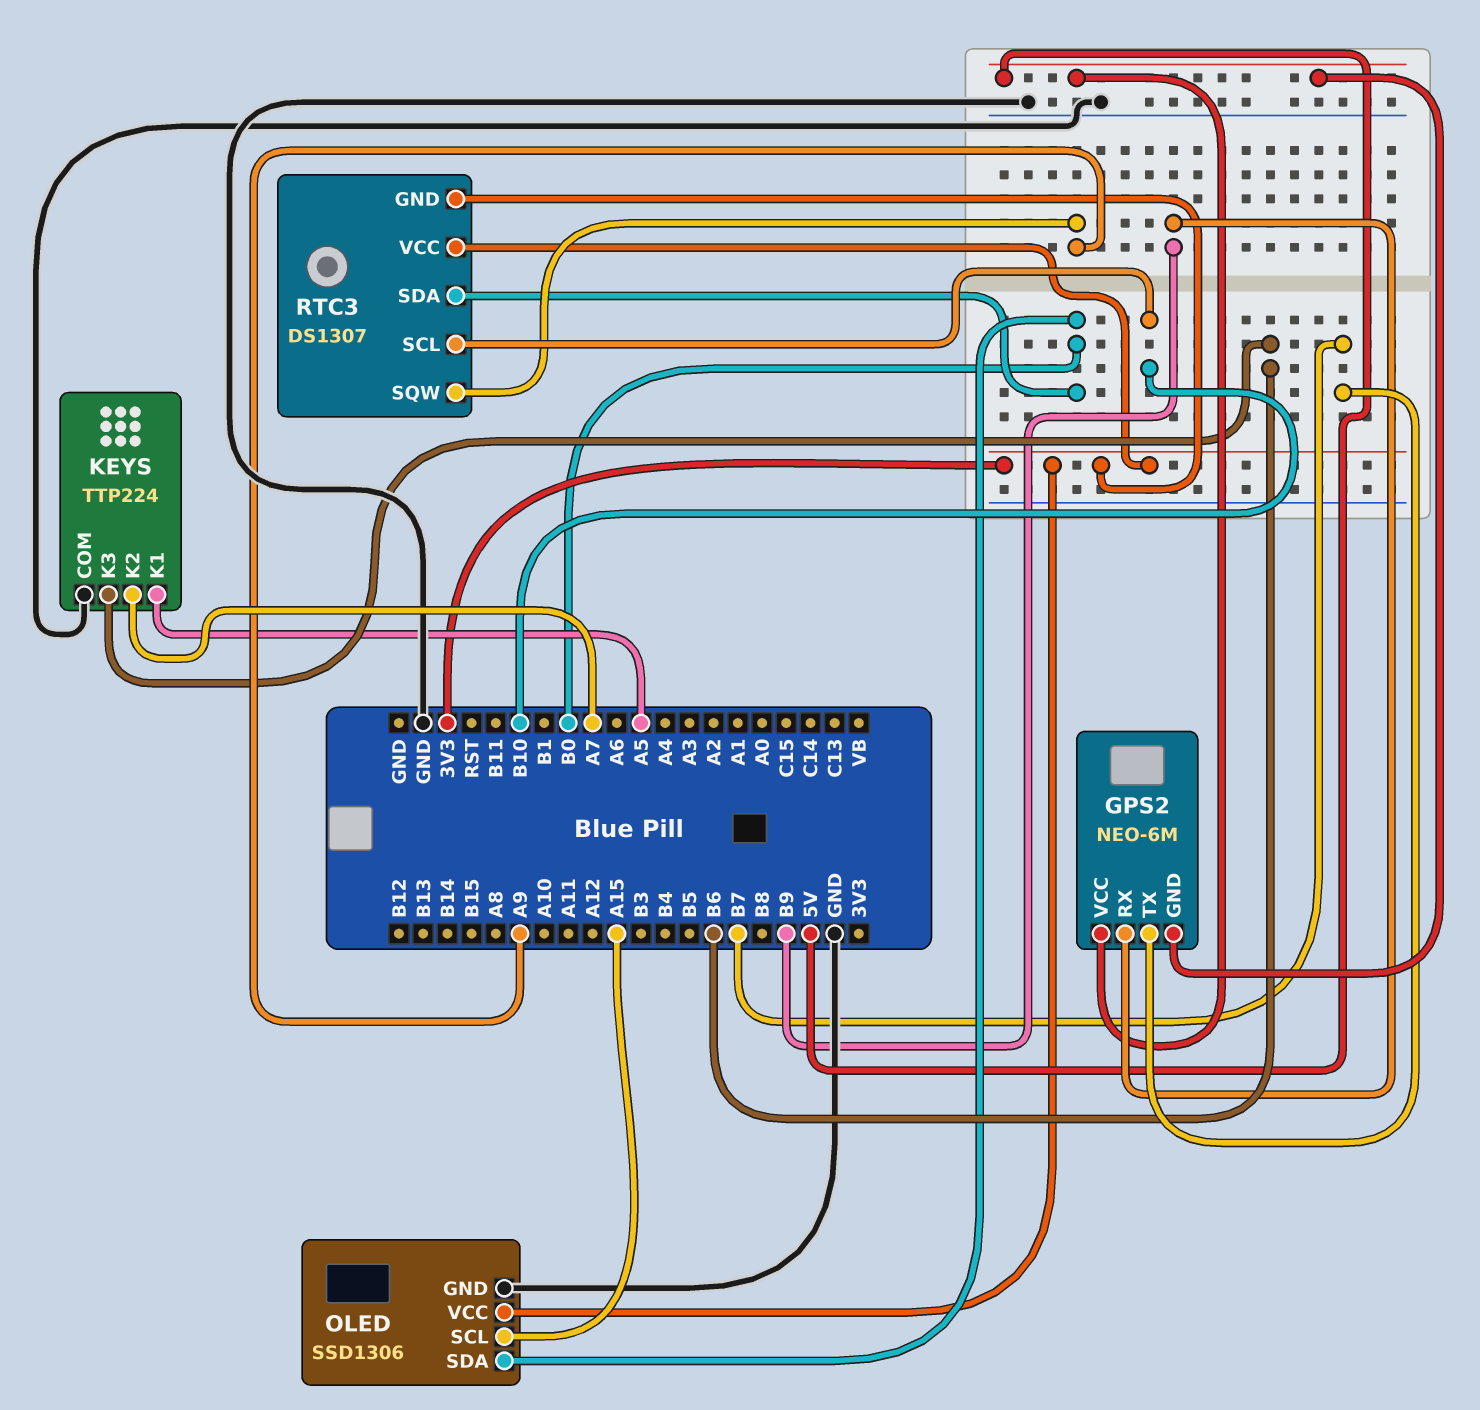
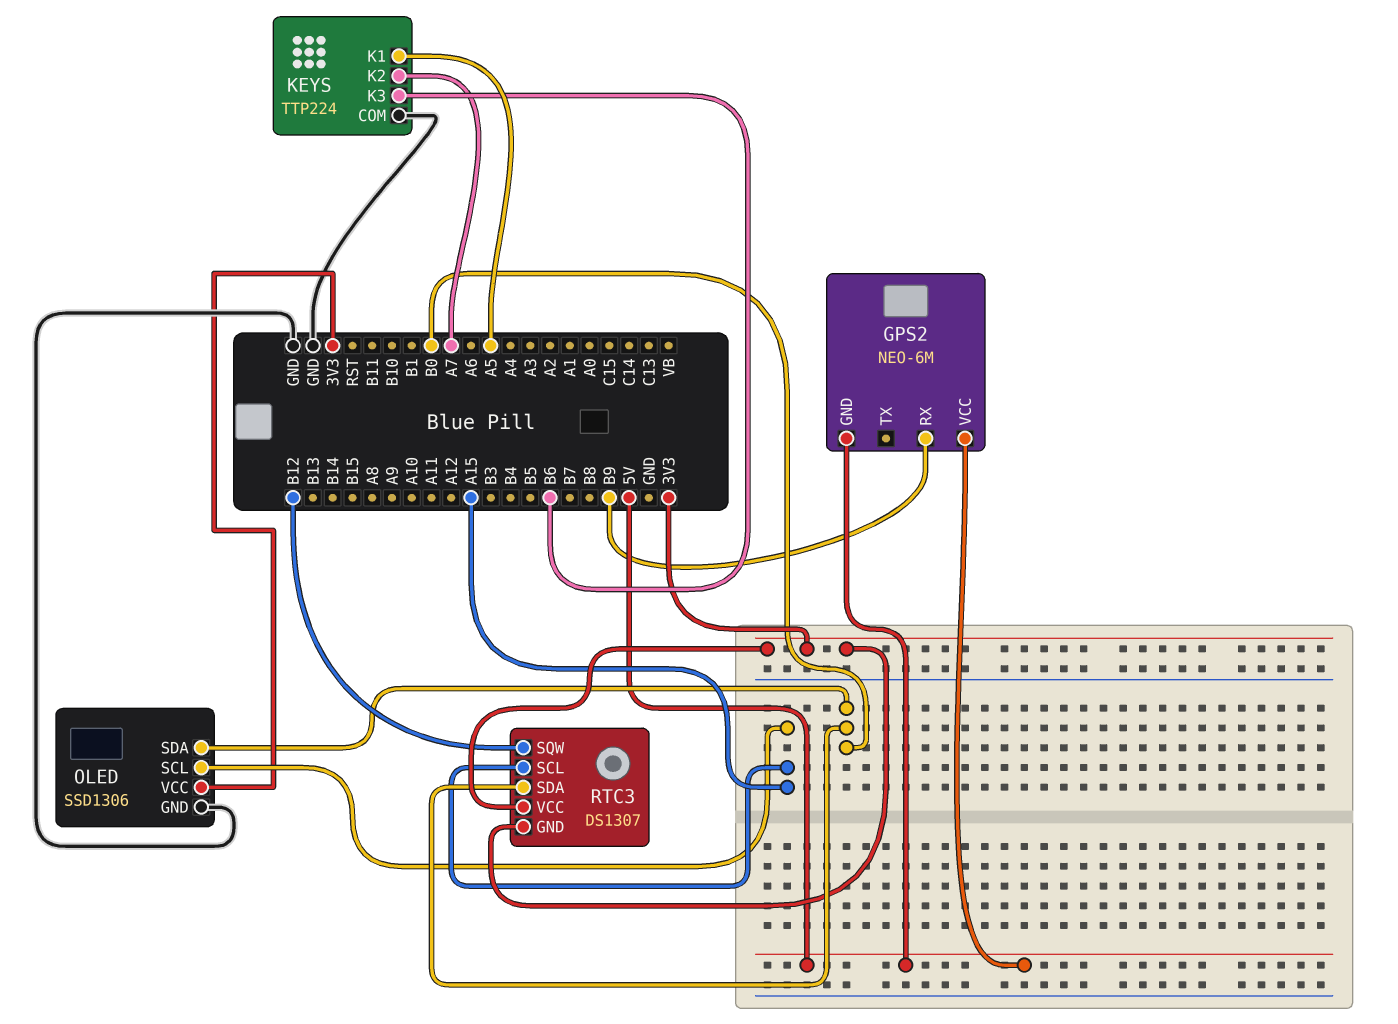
GPS2 pin TX: B7 -> none
RTC3 pin SCL: B10 -> A15
RTC3 pin SQW: A9 -> B12

